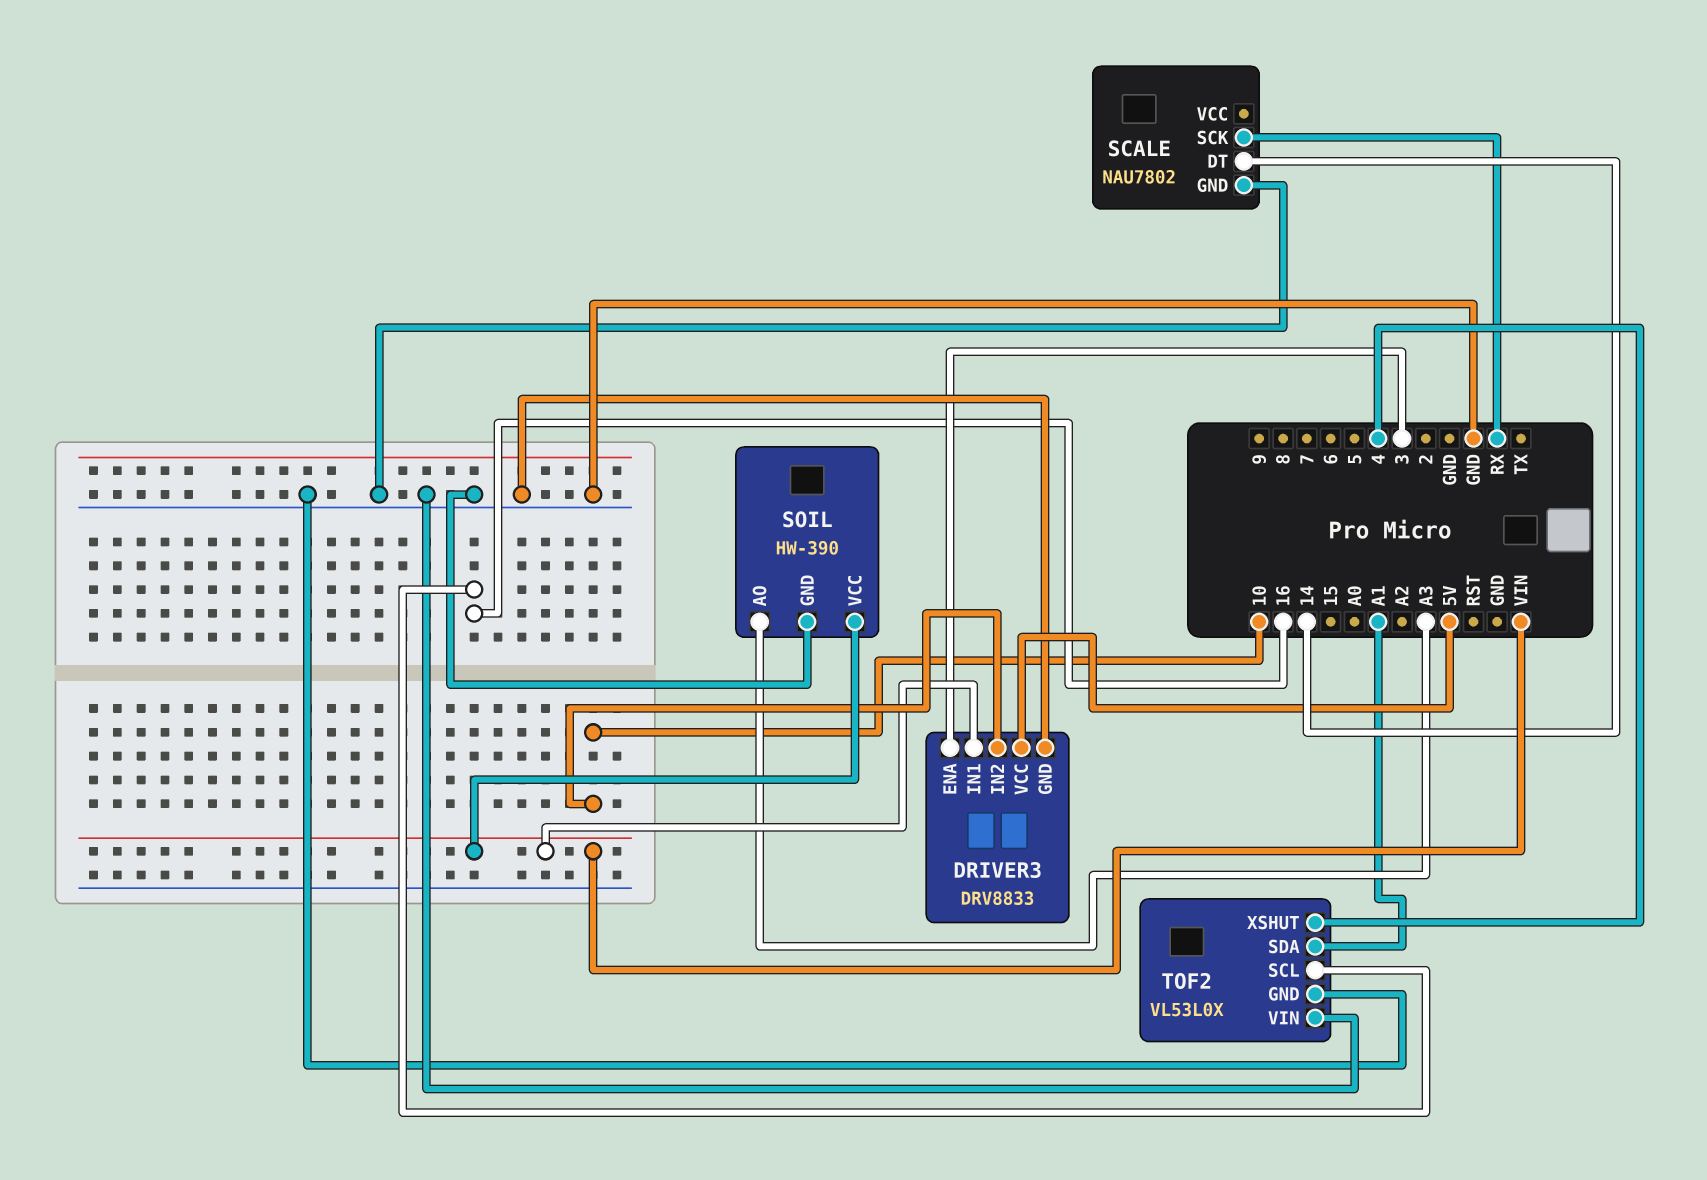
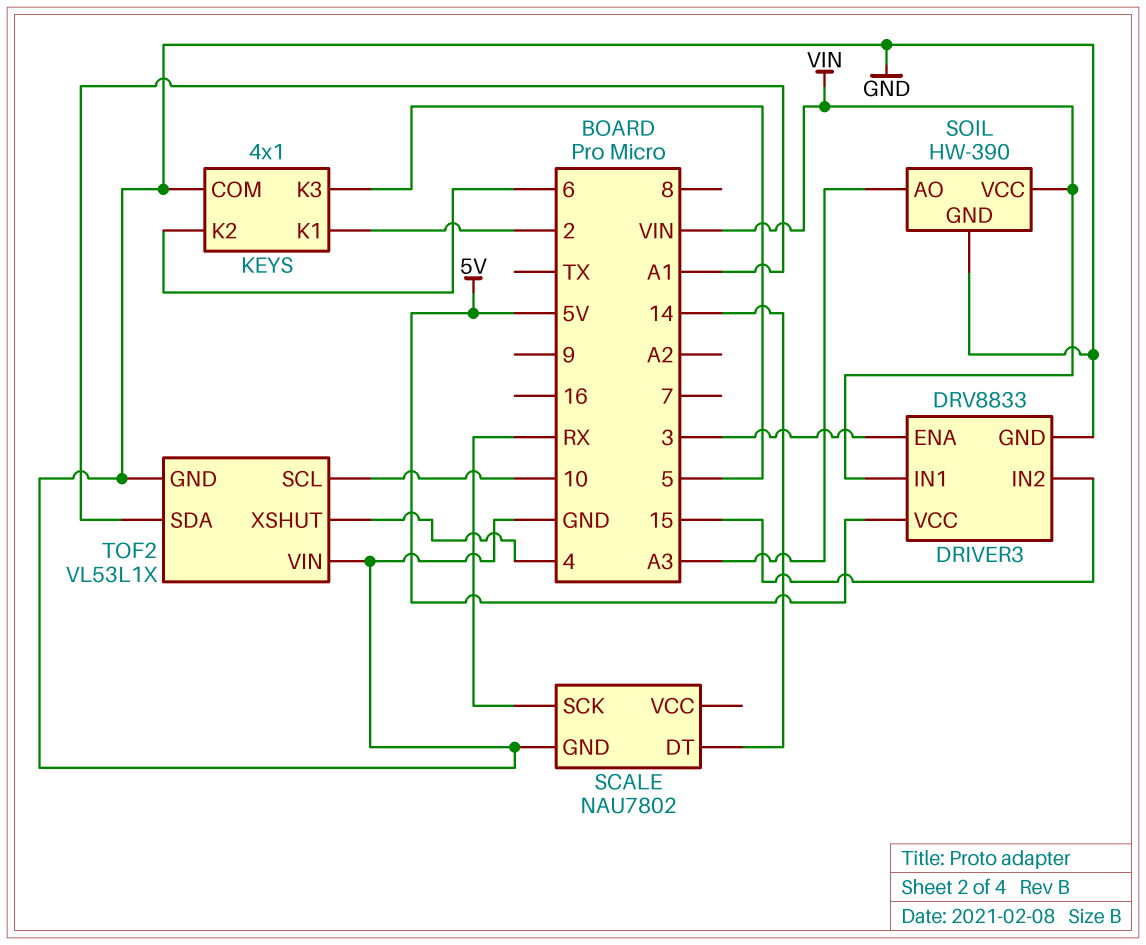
DRIVER3 pin IN2: 10 -> 15
KEYS: none -> 4x1
KEYS pin COM: none -> GND
KEYS pin K1: none -> 2
KEYS pin K2: none -> 6
KEYS pin K3: none -> 5
TOF2: VL53L0X -> VL53L1X
TOF2 pin SCL: 16 -> 10

